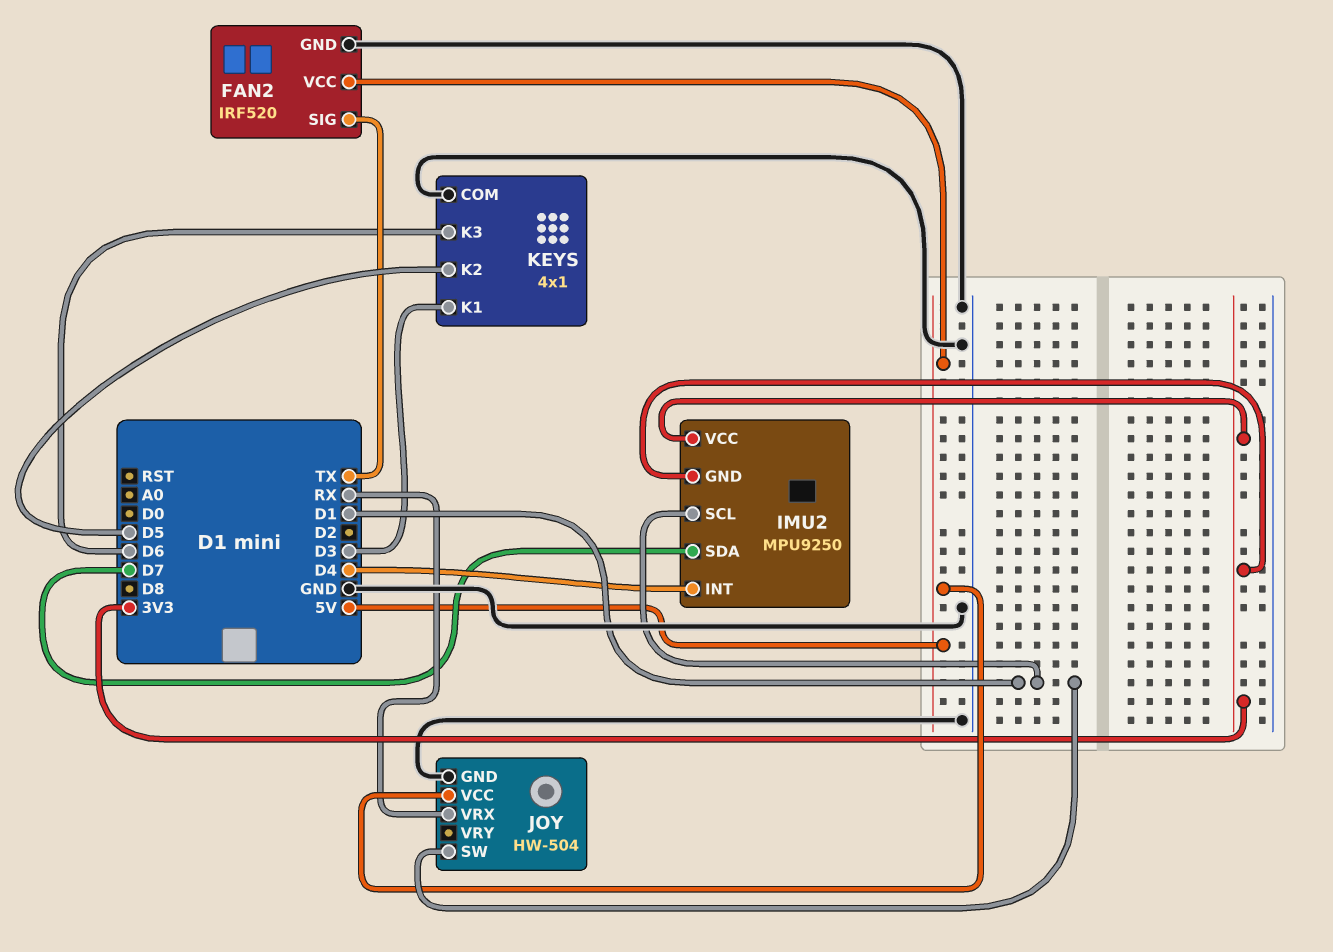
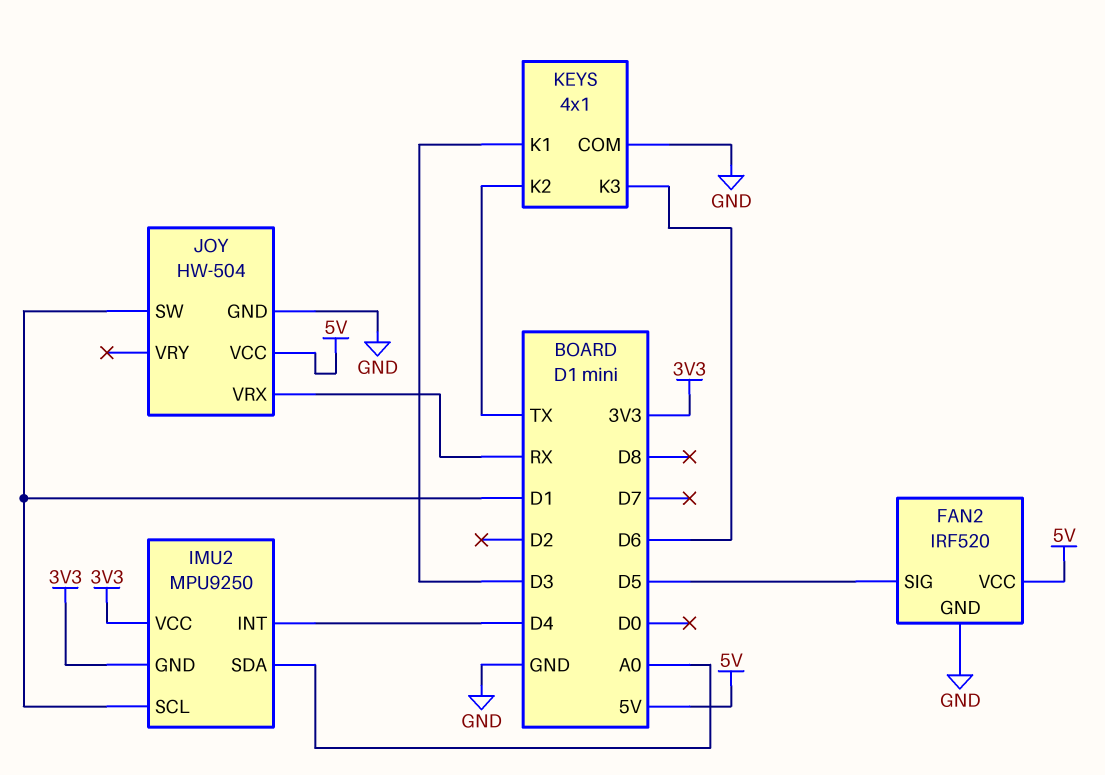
FAN2 pin SIG: TX -> D5
IMU2 pin SDA: D7 -> A0
KEYS pin K2: D5 -> TX

